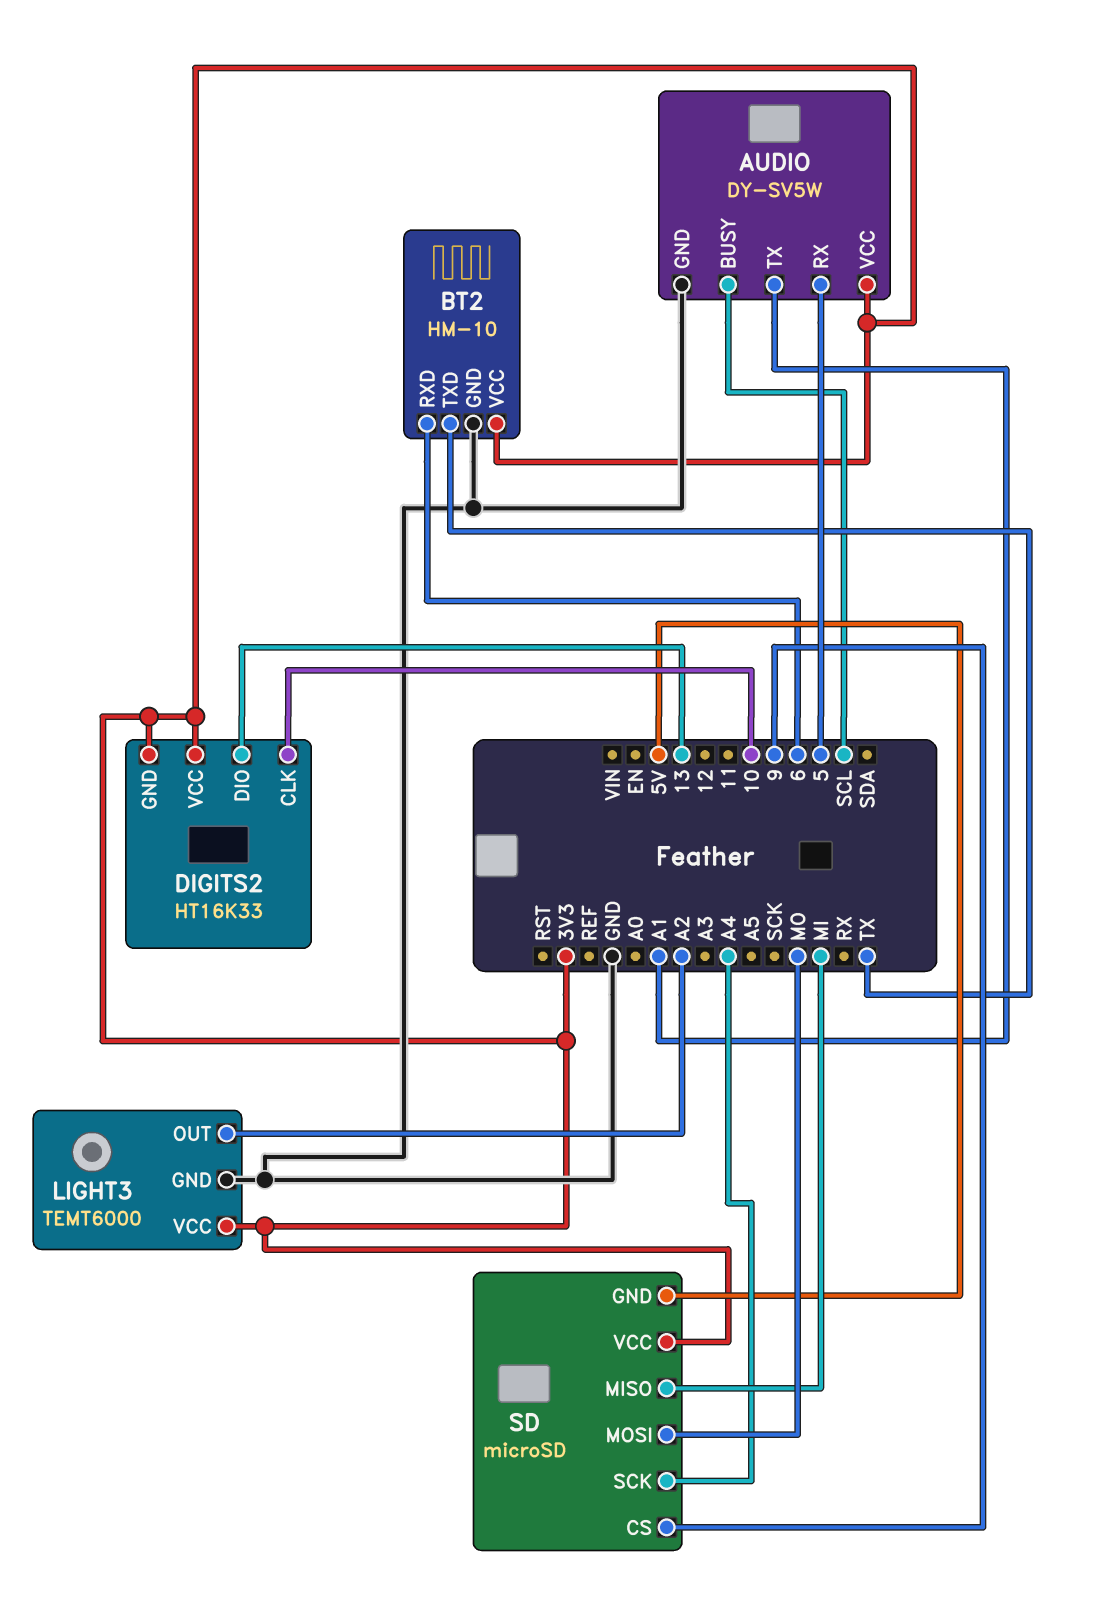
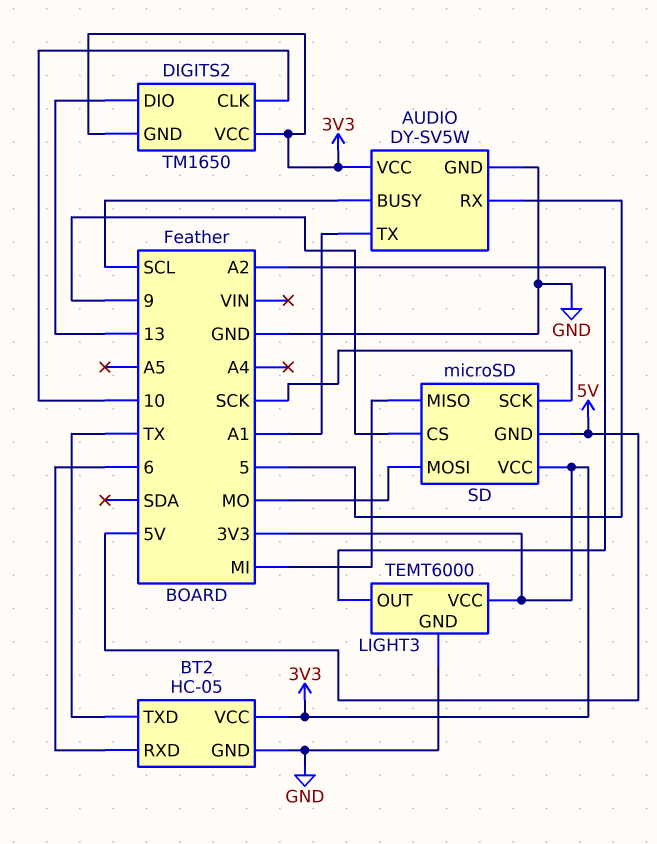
BT2: HM-10 -> HC-05
DIGITS2: HT16K33 -> TM1650
SD pin SCK: A4 -> SCK

